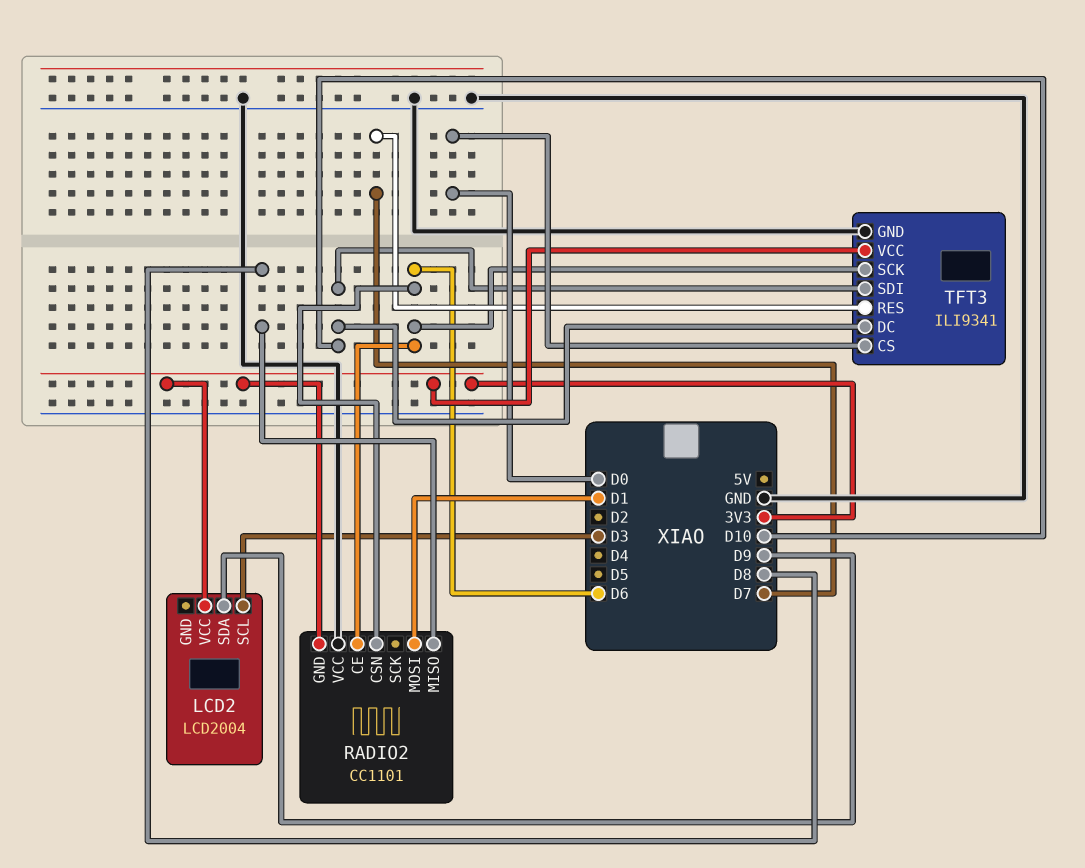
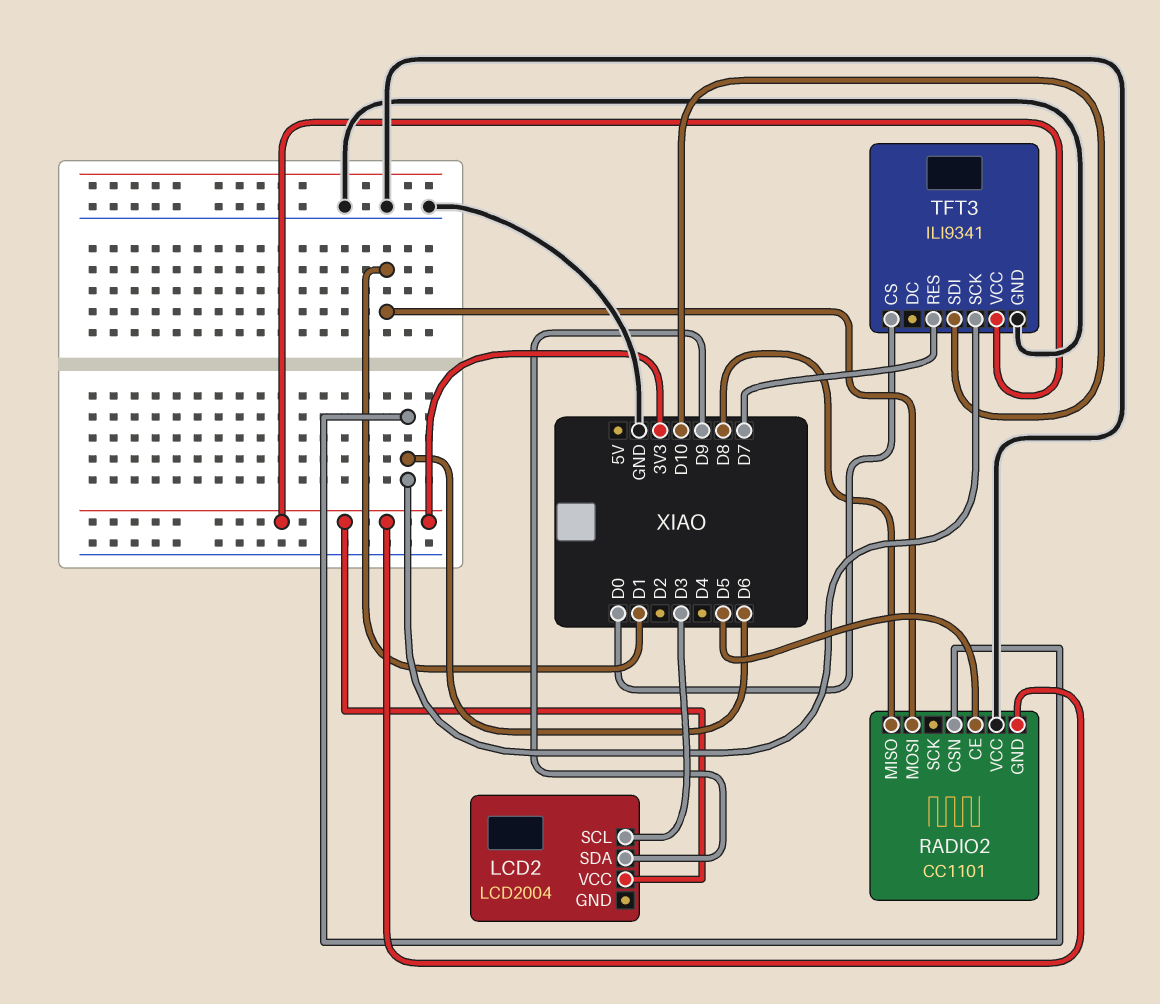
RADIO2 pin CE: D6 -> D5
TFT3 pin DC: D10 -> none

